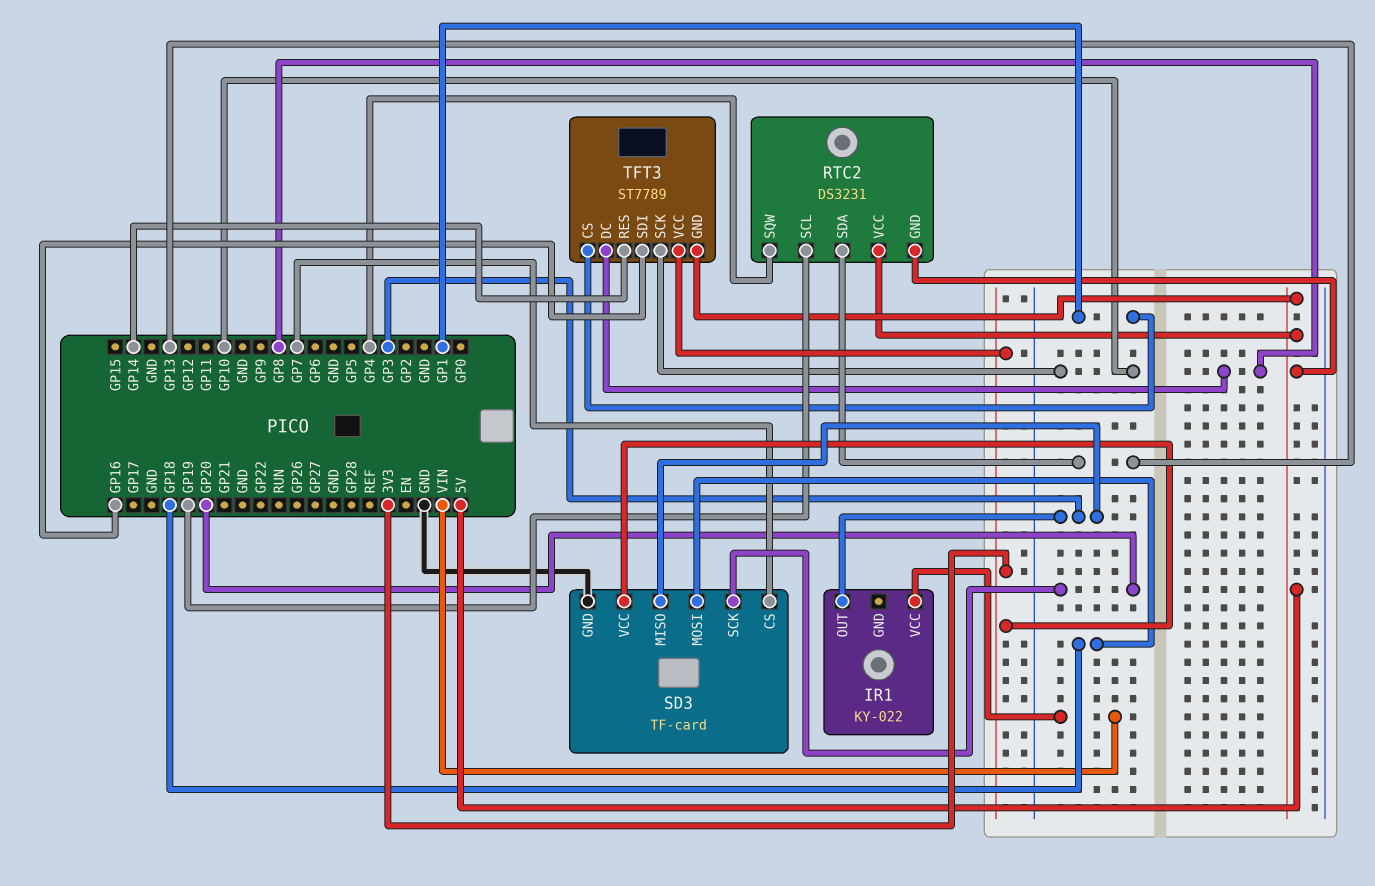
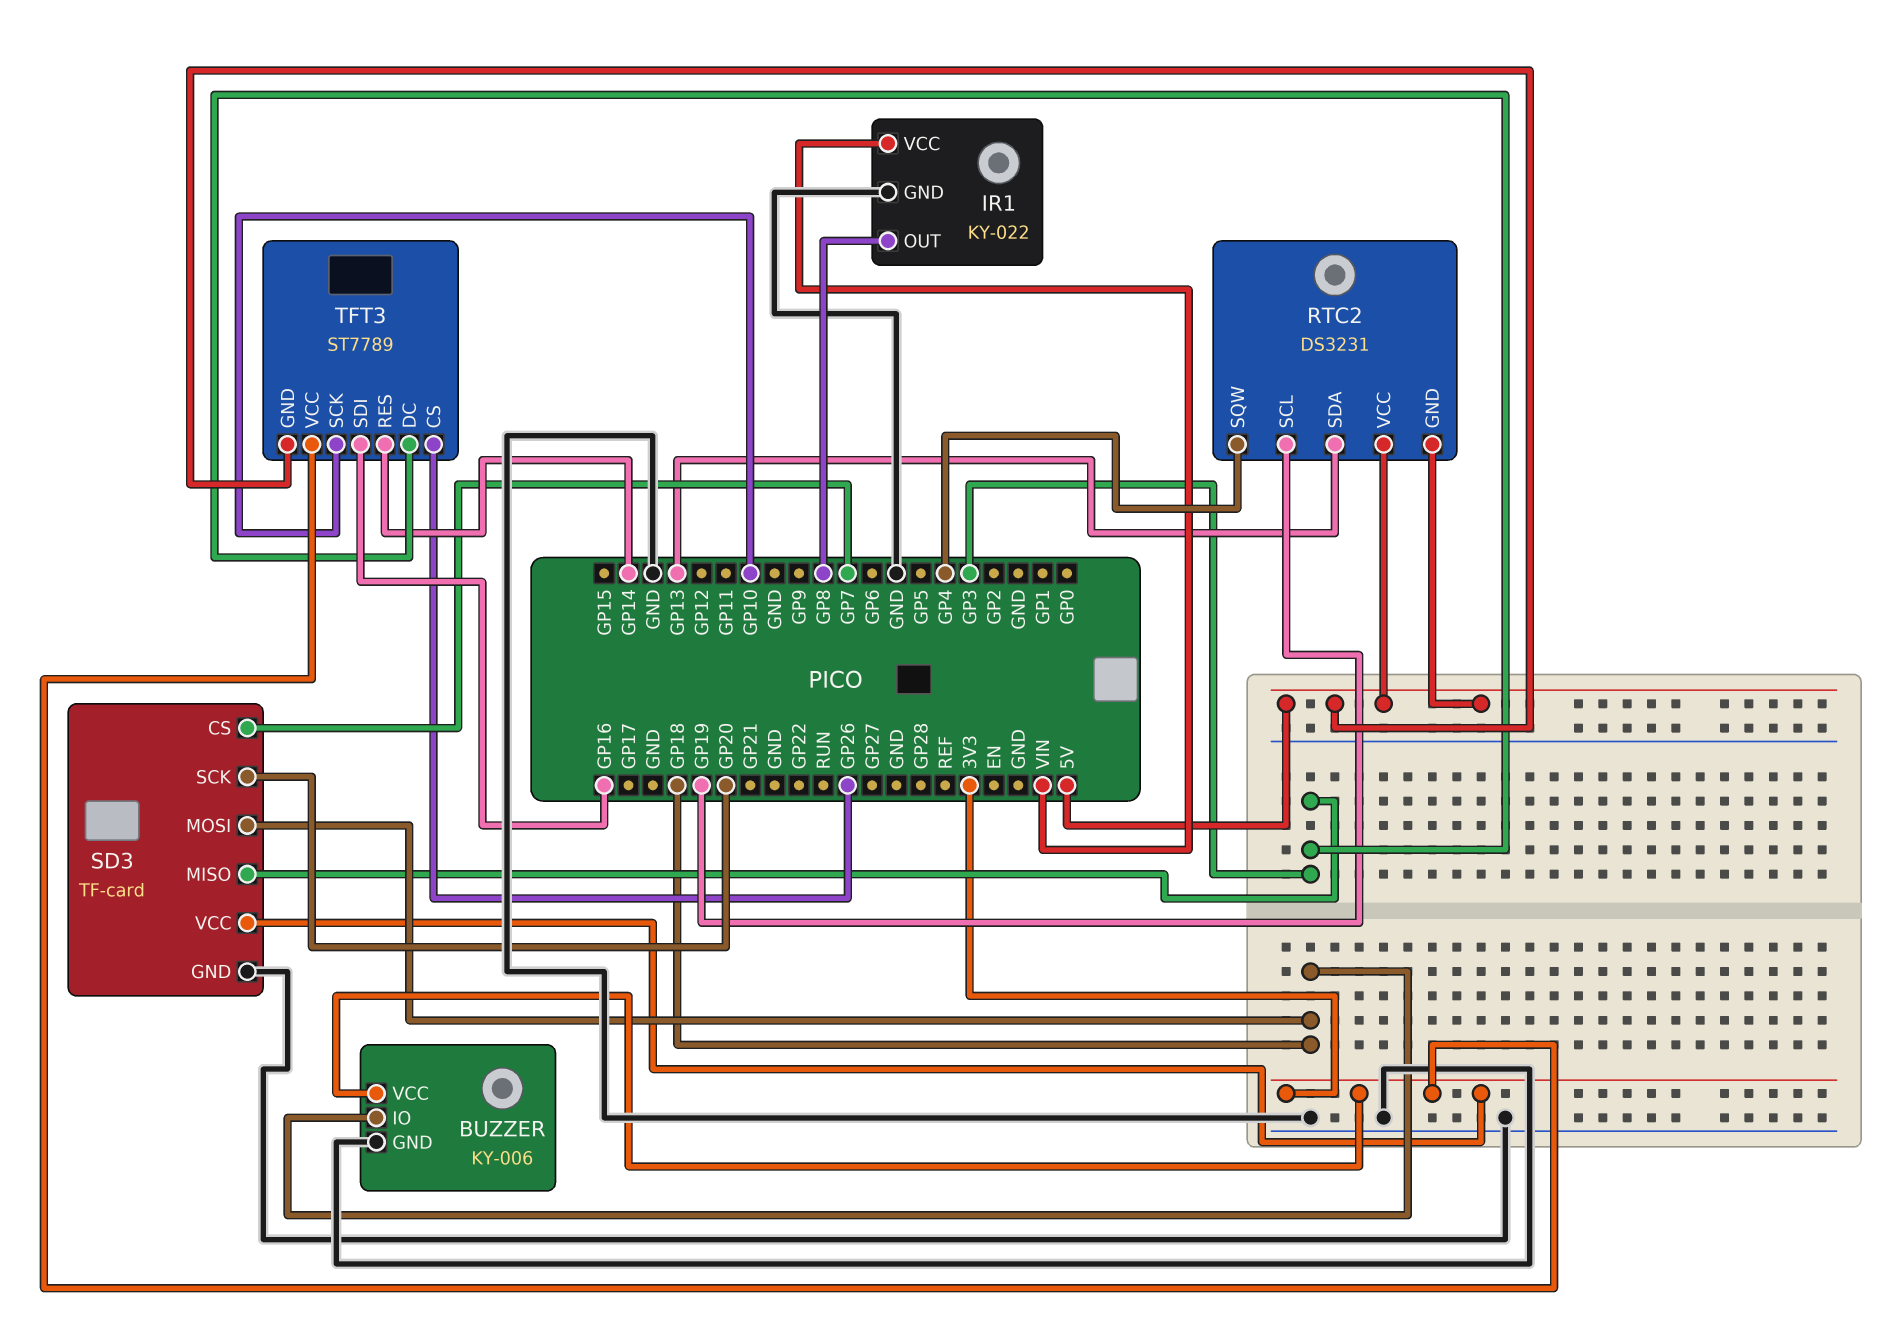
BUZZER: none -> KY-006
BUZZER pin GND: none -> GND
BUZZER pin IO: none -> GP18
BUZZER pin VCC: none -> 3V3
IR1 pin GND: none -> GND
IR1 pin OUT: GP3 -> GP8
TFT3 pin CS: GP1 -> GP26
TFT3 pin DC: GP8 -> GP3

